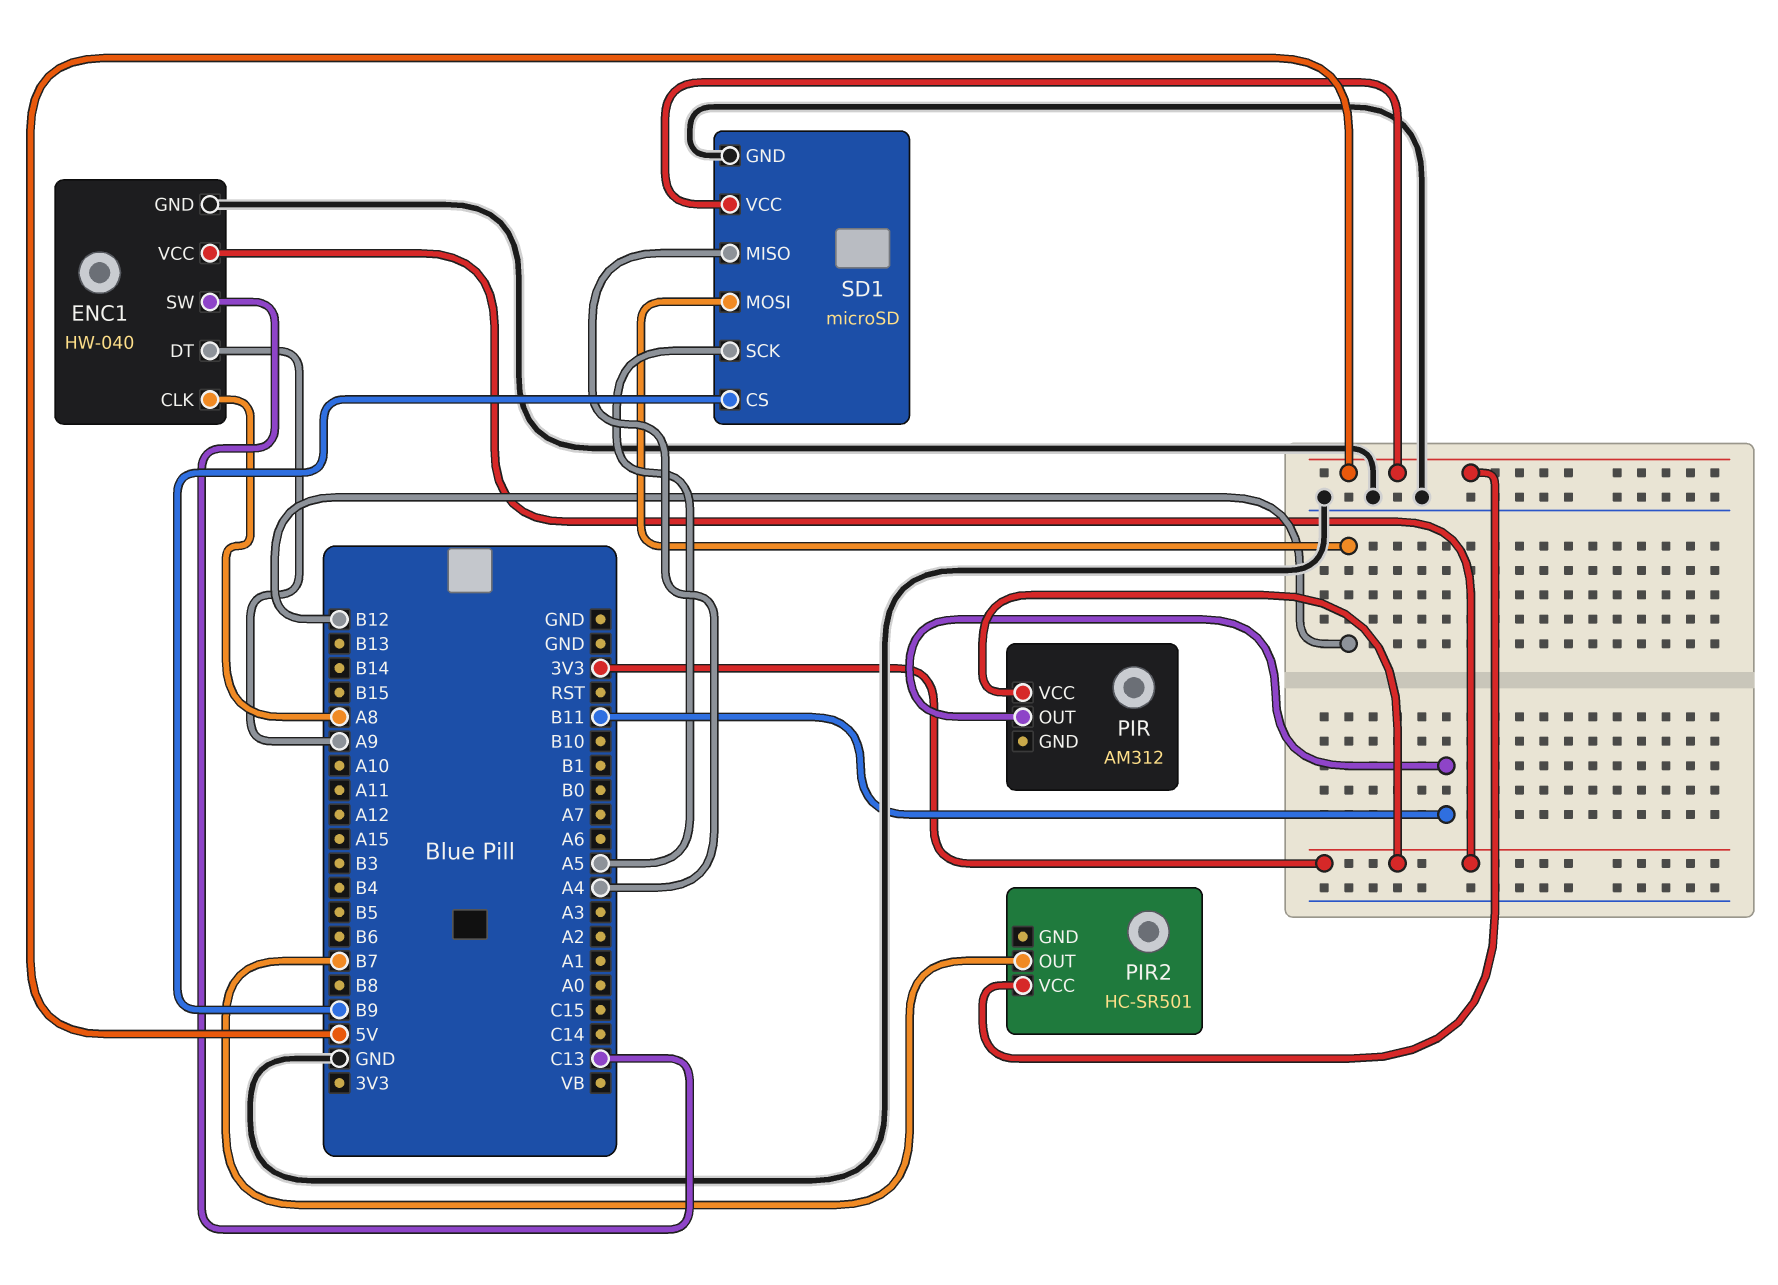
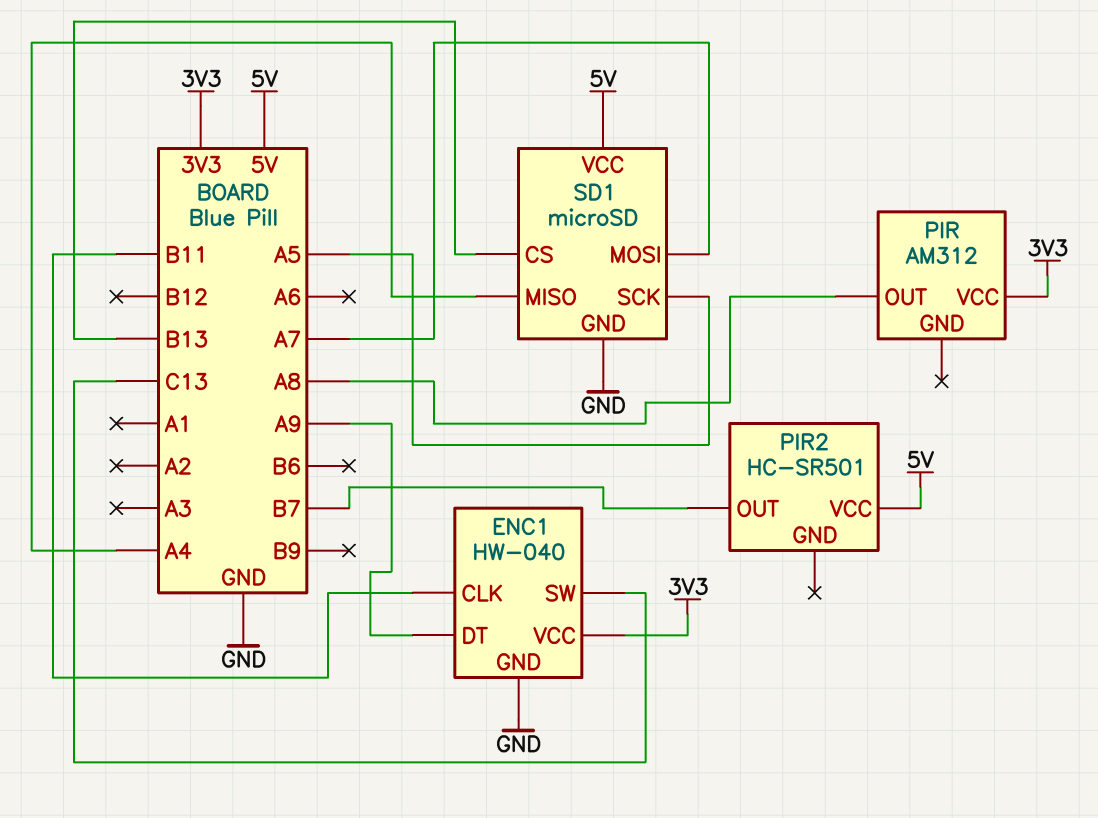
ENC1 pin CLK: A8 -> B11
PIR pin OUT: B11 -> A8
SD1 pin CS: B9 -> B13
SD1 pin MOSI: B12 -> A7

